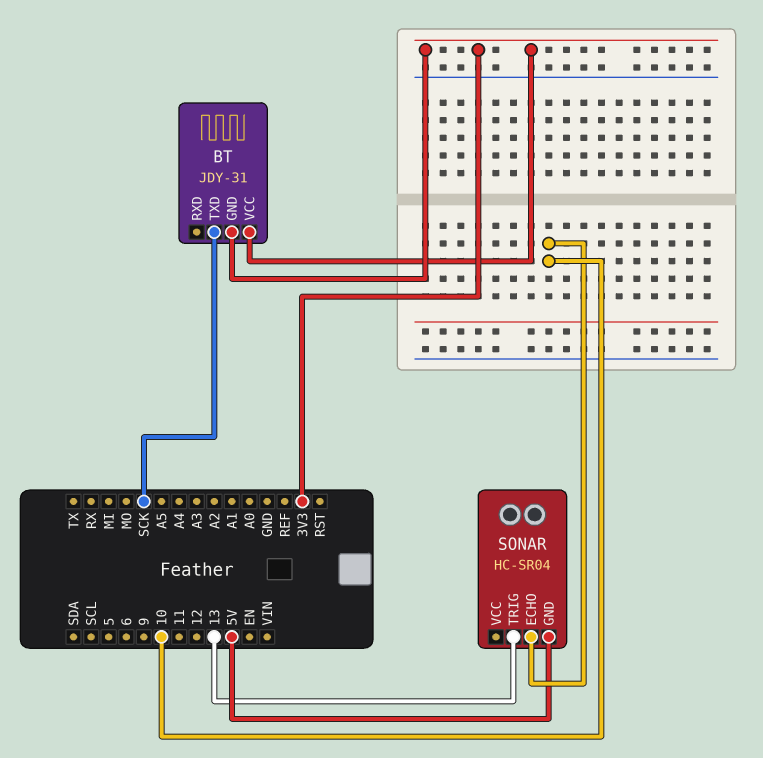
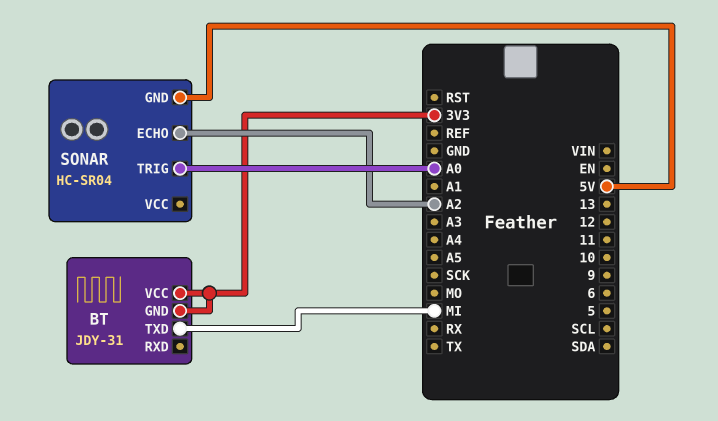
BT pin TXD: SCK -> MI
SONAR pin ECHO: 10 -> A2
SONAR pin TRIG: 13 -> A0

